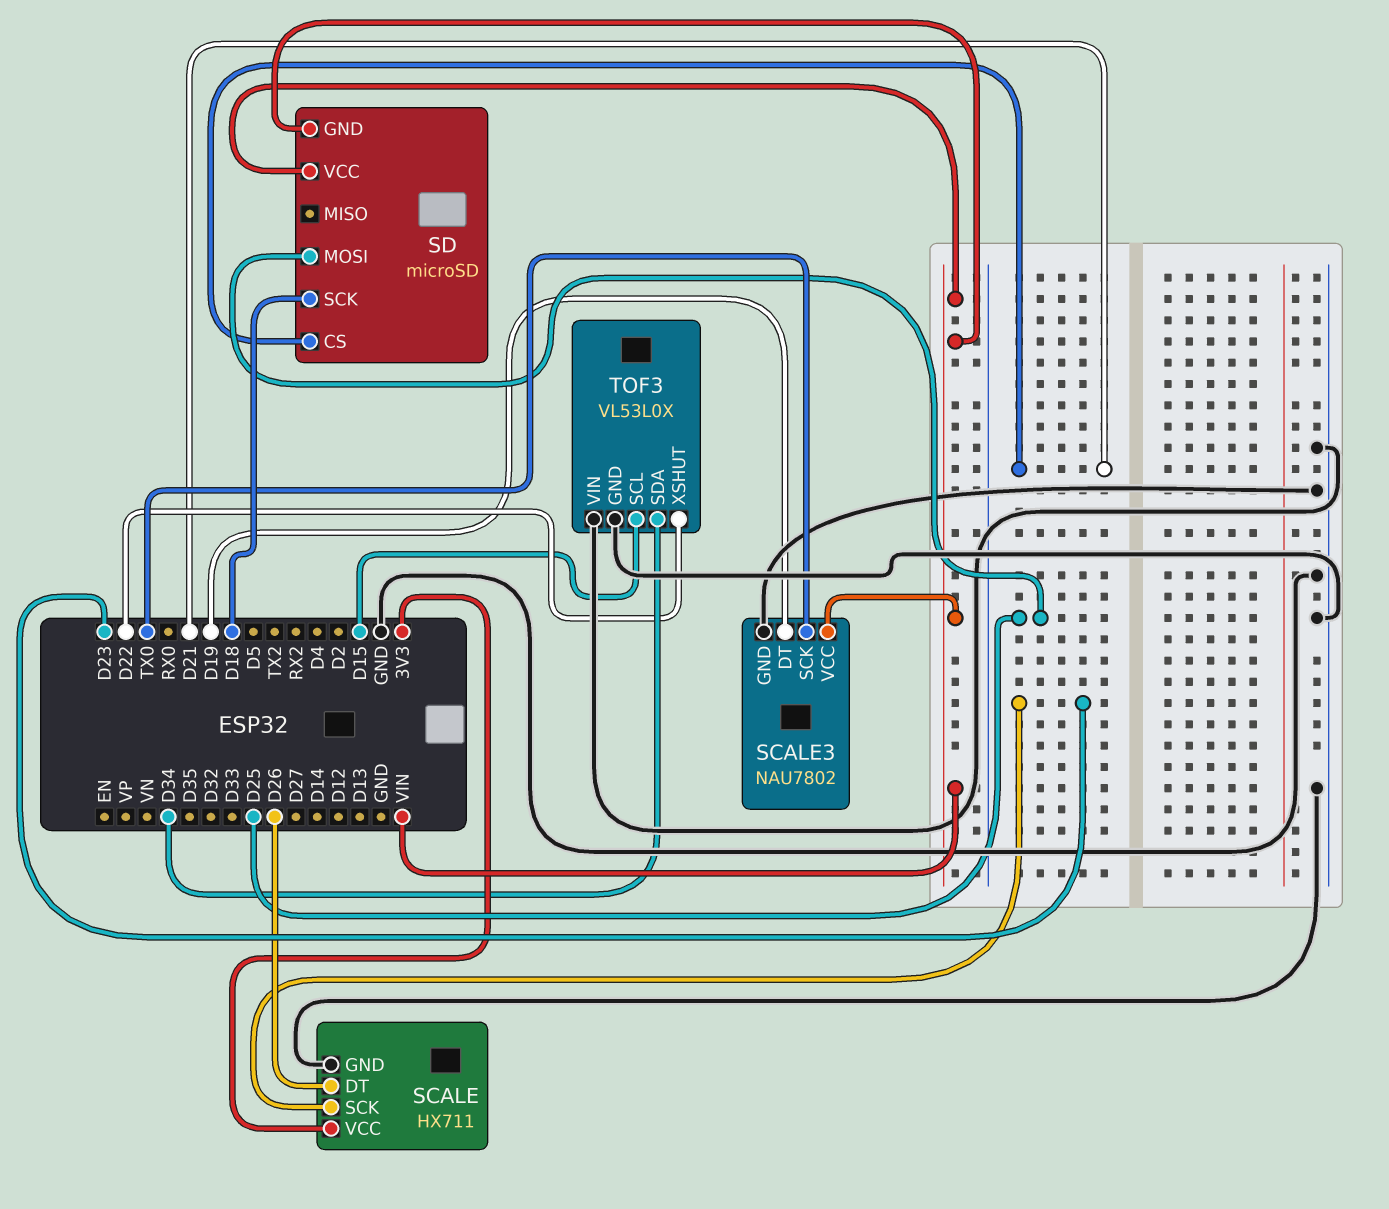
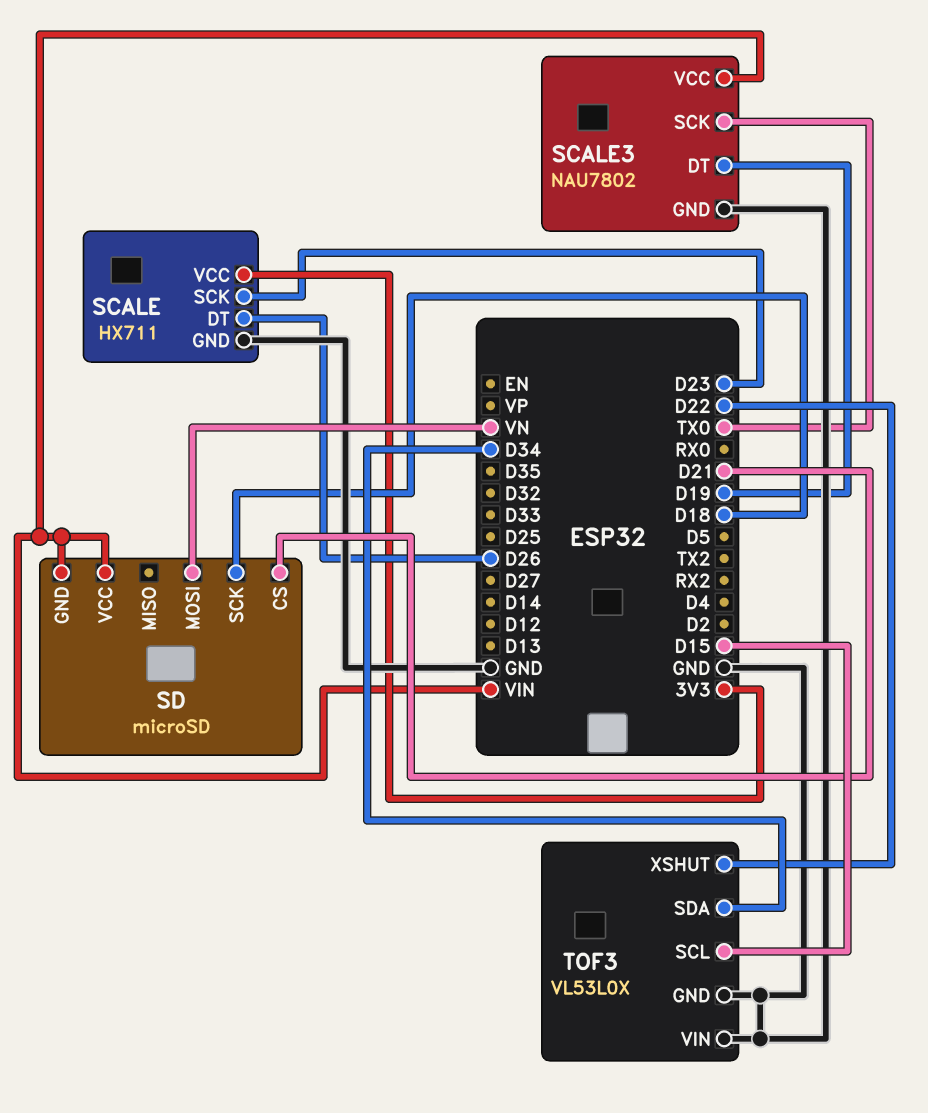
SD pin MOSI: D25 -> VN

